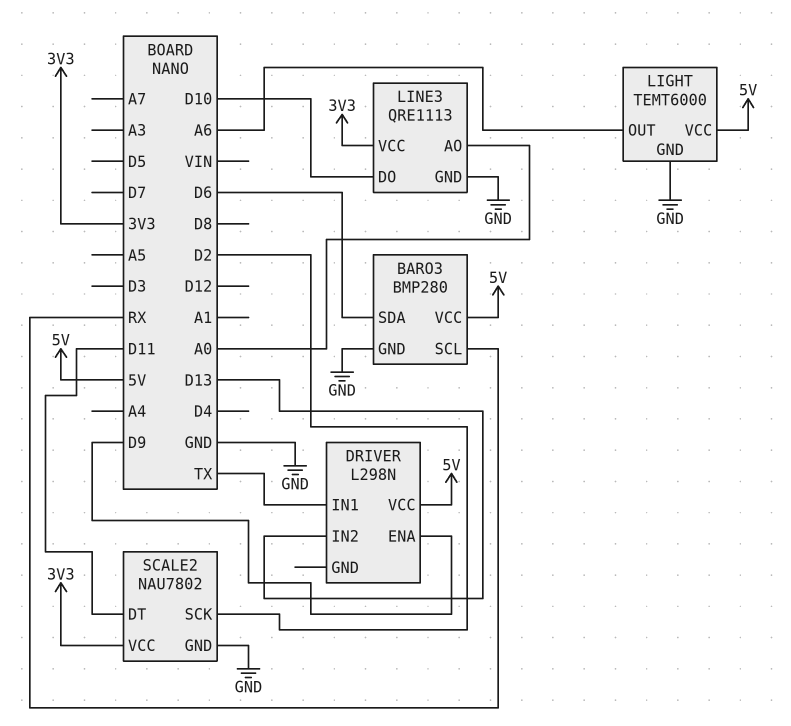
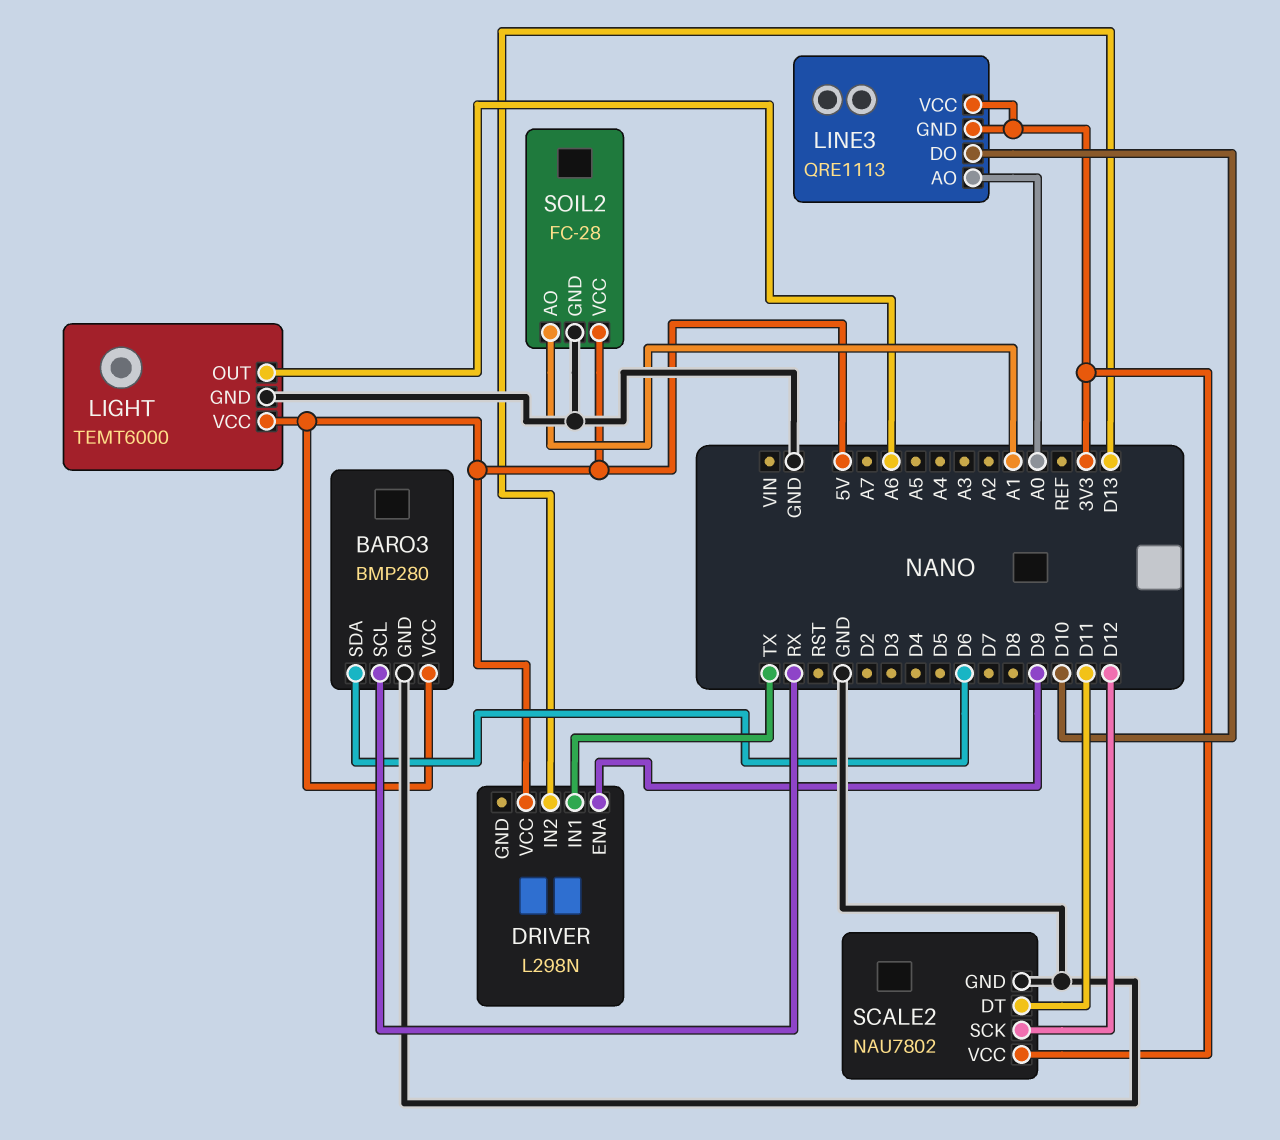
LINE3 pin GND: GND -> 3V3
SCALE2 pin SCK: D2 -> D12
SOIL2: none -> FC-28
SOIL2 pin AO: none -> A1
SOIL2 pin GND: none -> GND
SOIL2 pin VCC: none -> 5V

